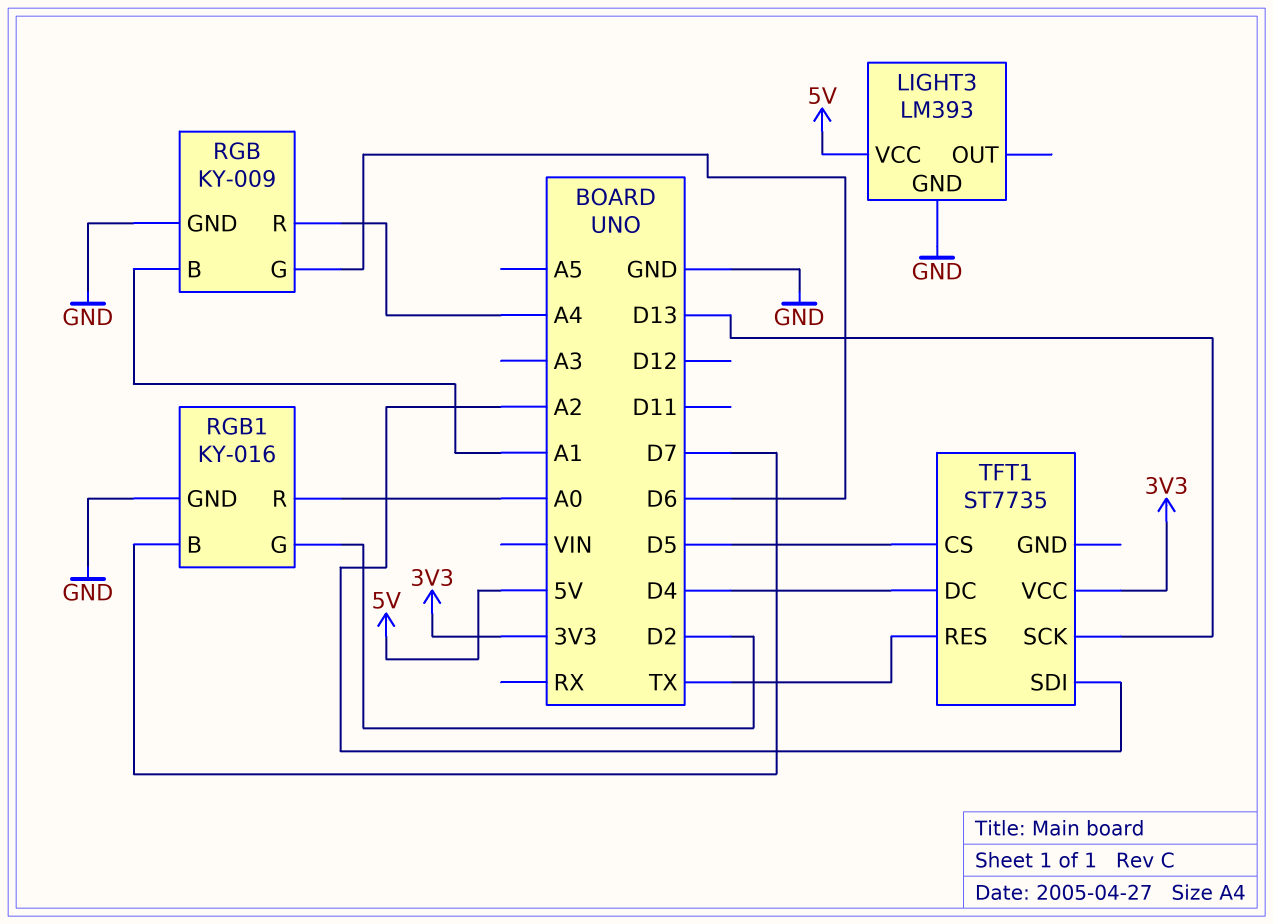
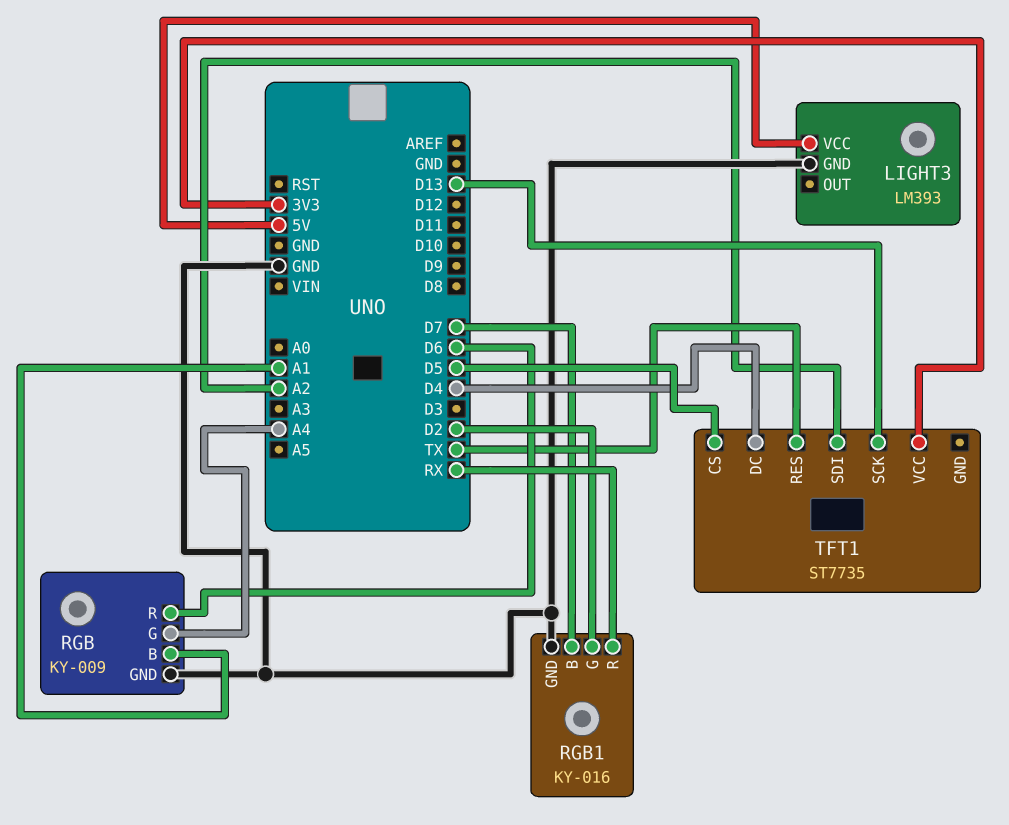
RGB pin G: D6 -> A4
RGB pin R: A4 -> D6
RGB1 pin R: A0 -> RX

